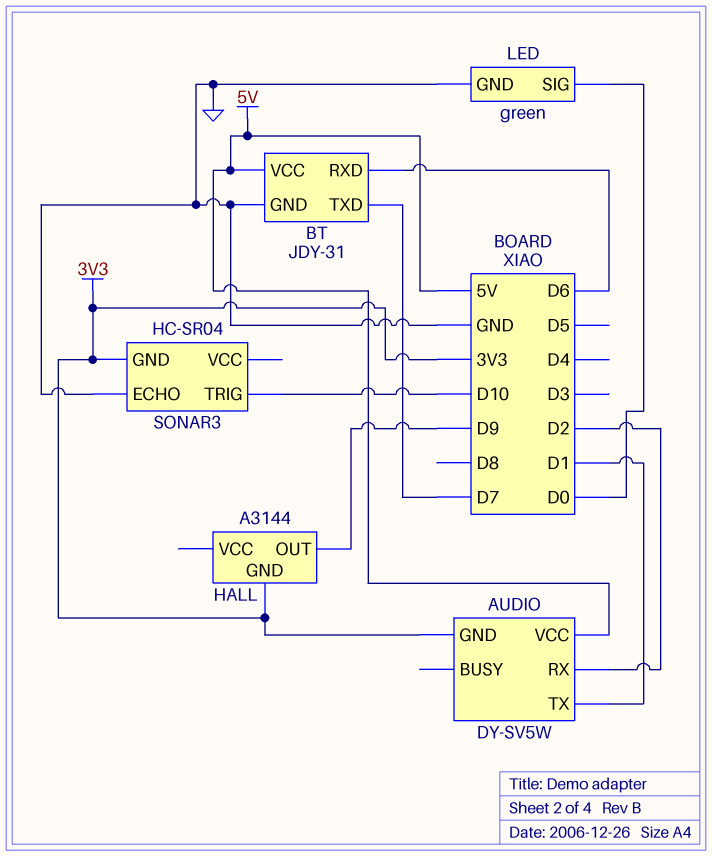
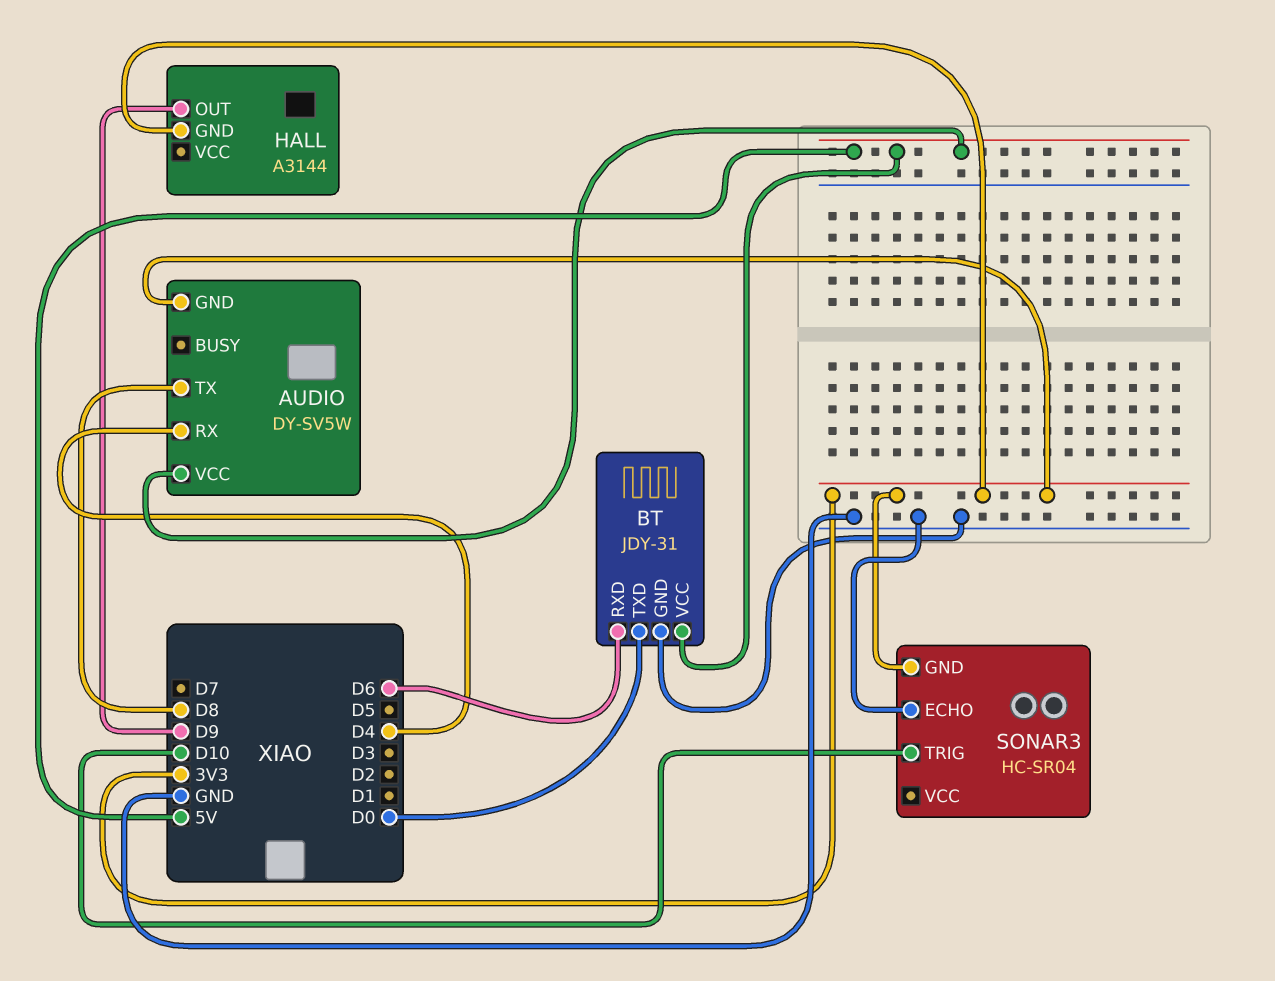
AUDIO pin RX: D2 -> D4
AUDIO pin TX: D1 -> D8
BT pin TXD: D7 -> D0
LED: green -> none
LED pin GND: GND -> none
LED pin SIG: D0 -> none

